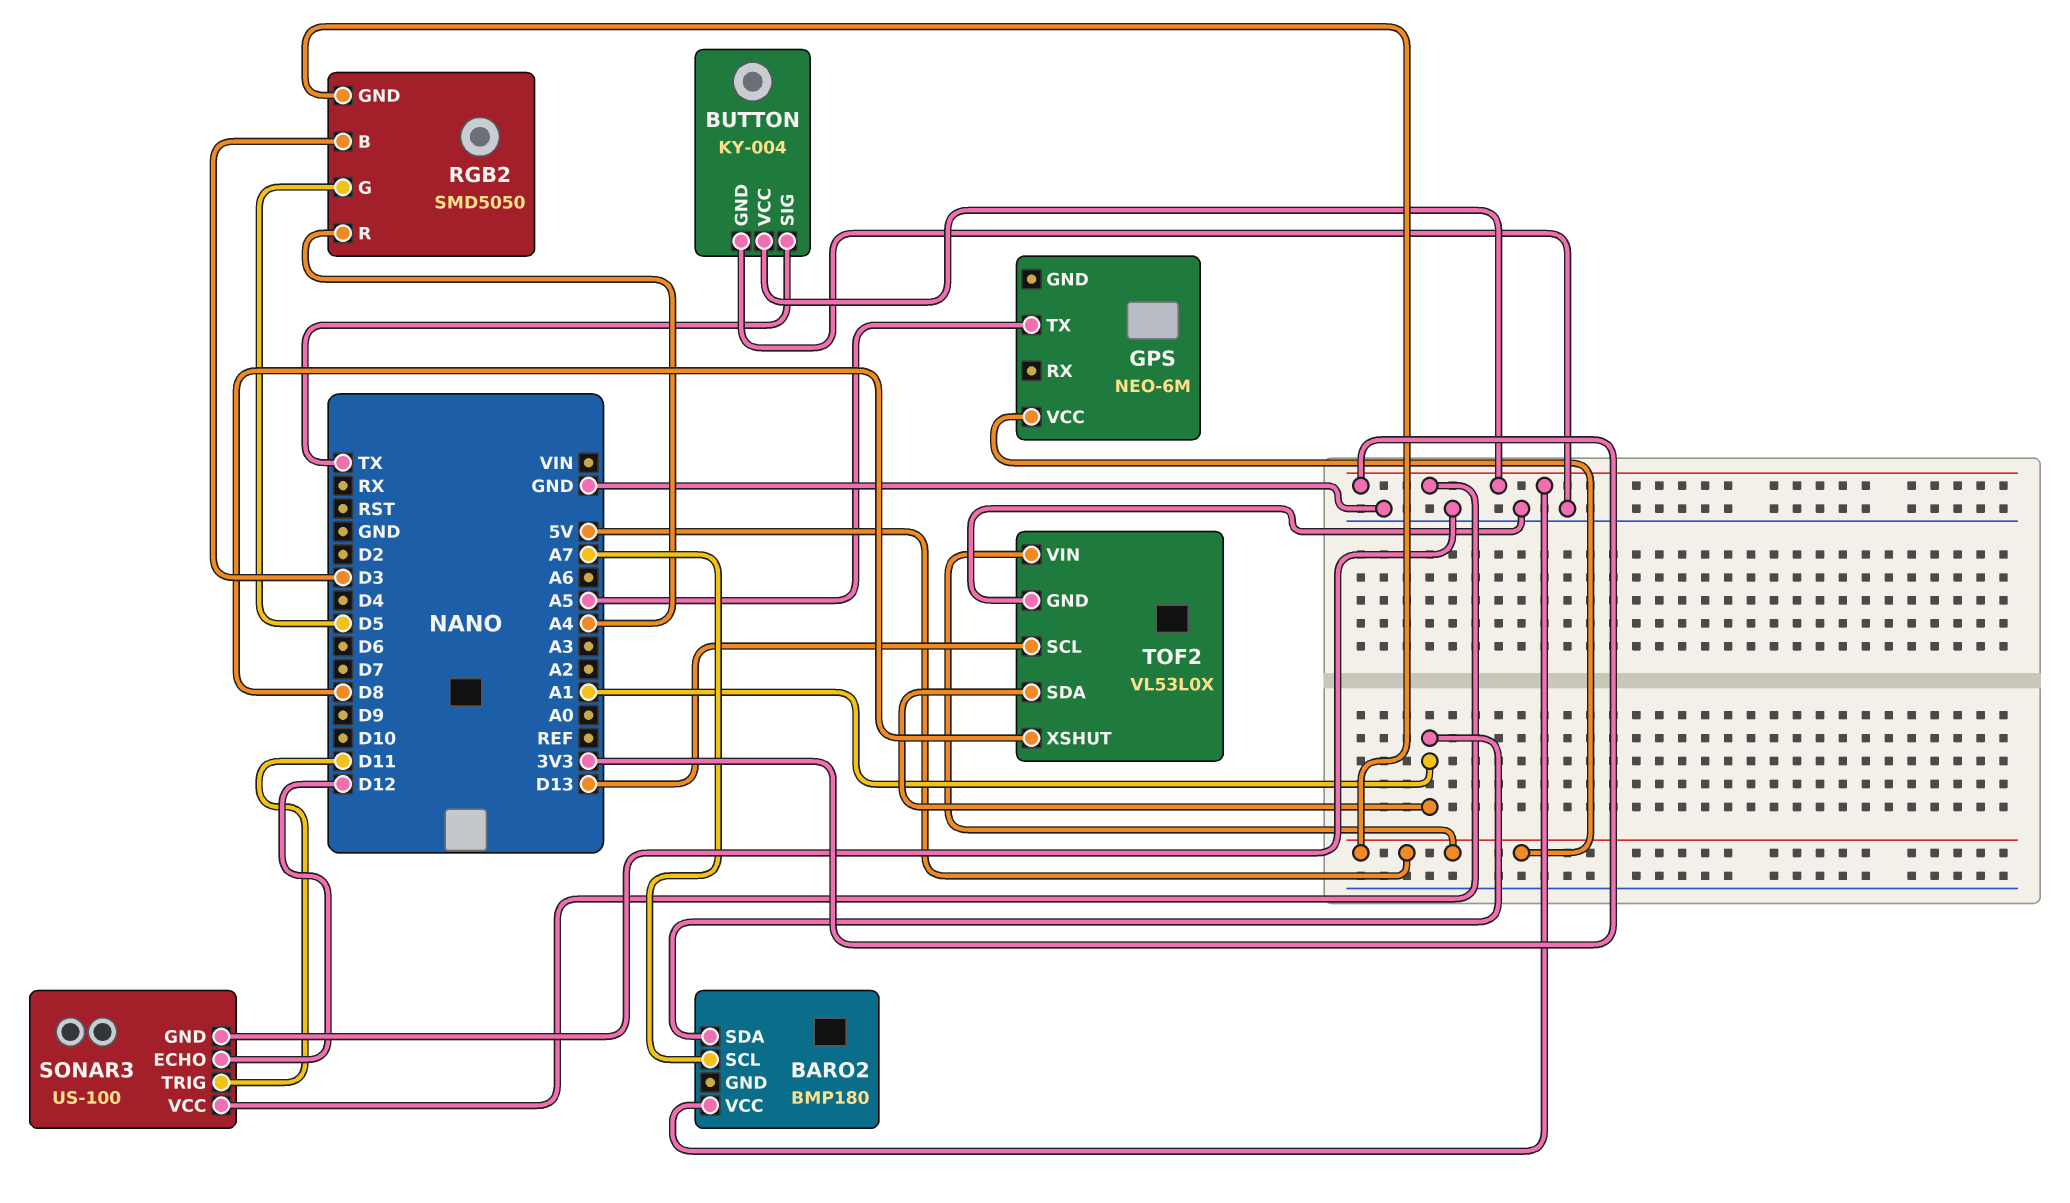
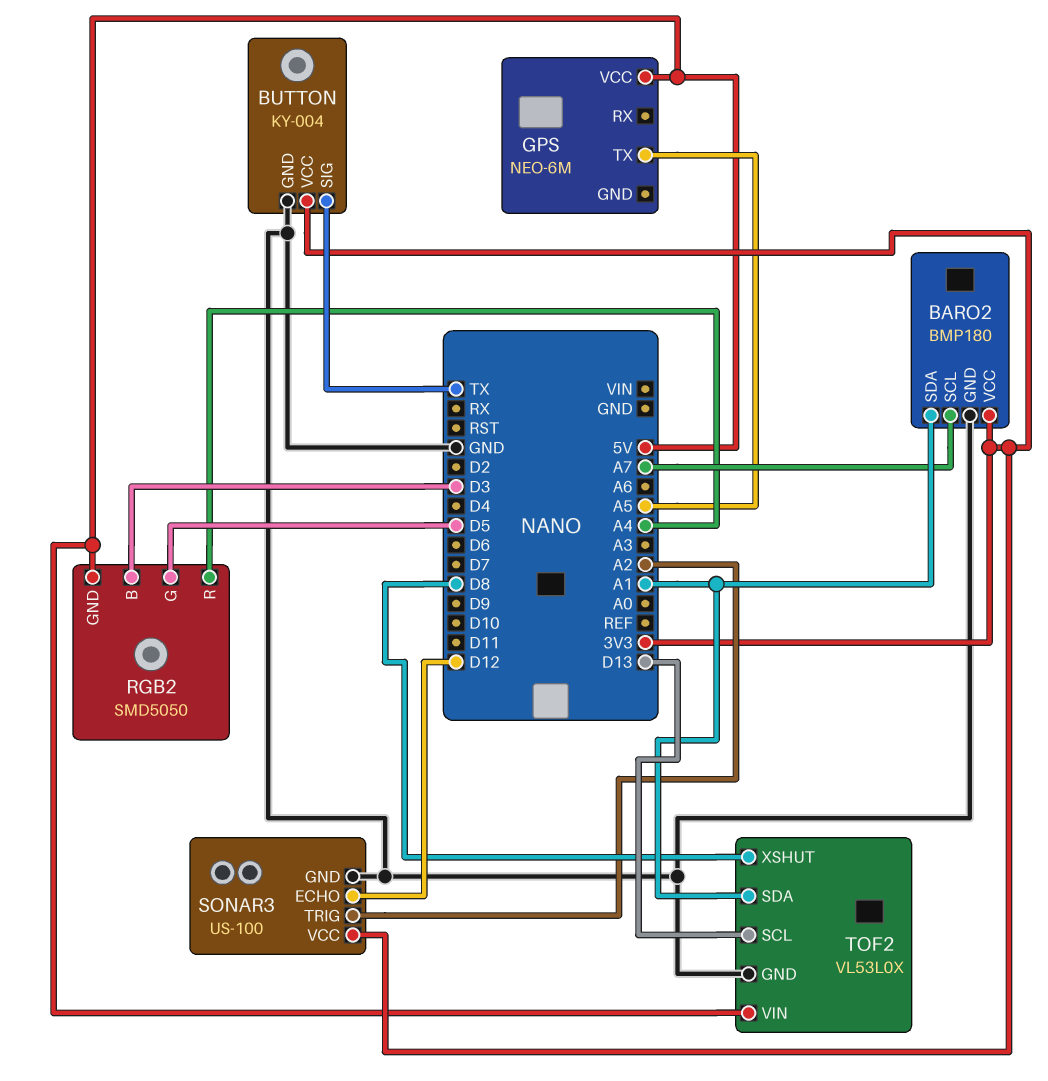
BARO2 pin GND: none -> GND
SONAR3 pin TRIG: D11 -> A2

